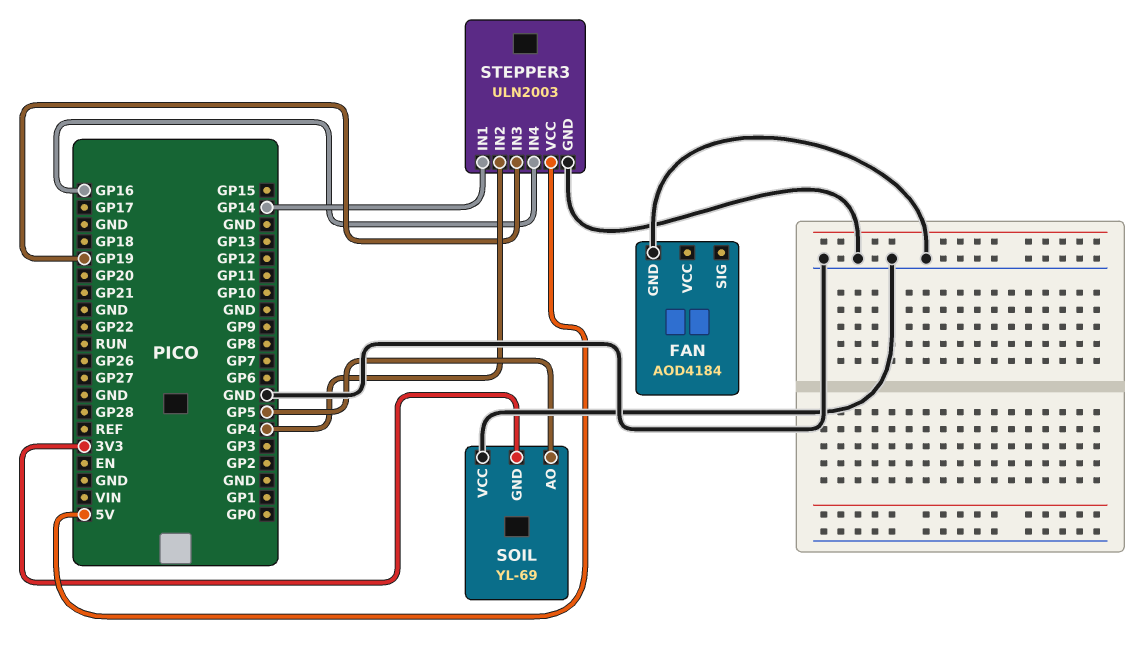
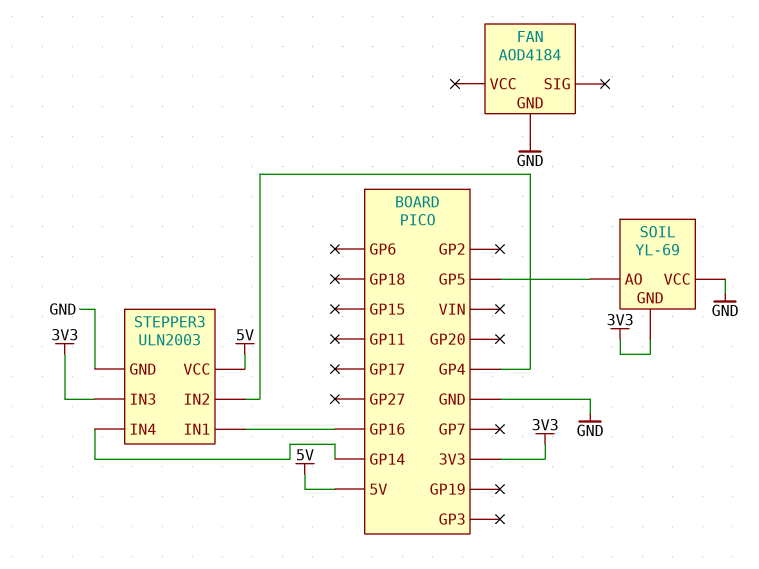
STEPPER3 pin IN1: GP14 -> GP16
STEPPER3 pin IN3: GP19 -> 3V3
STEPPER3 pin IN4: GP16 -> GP14

